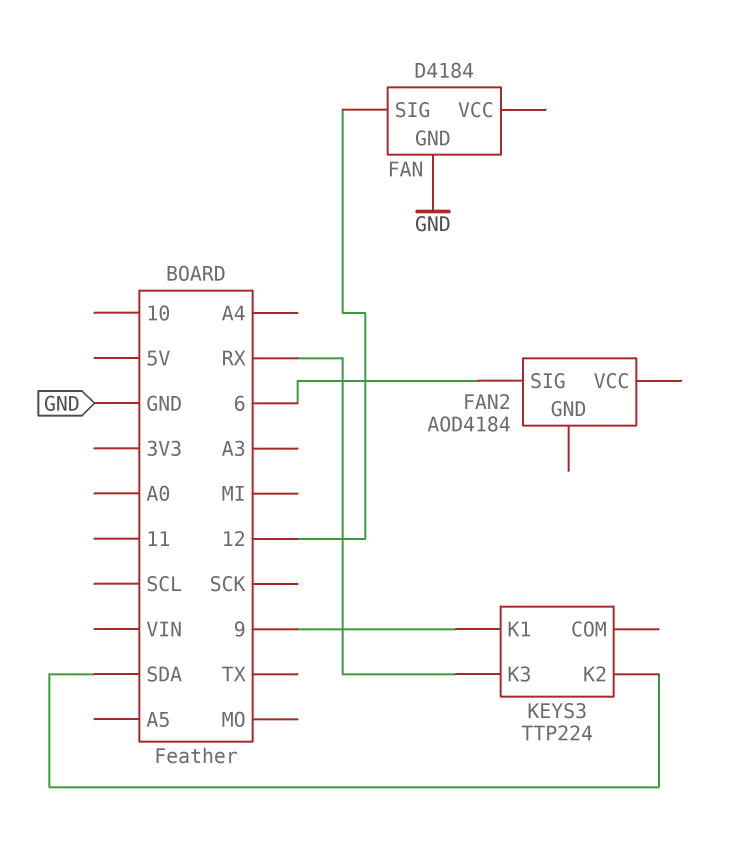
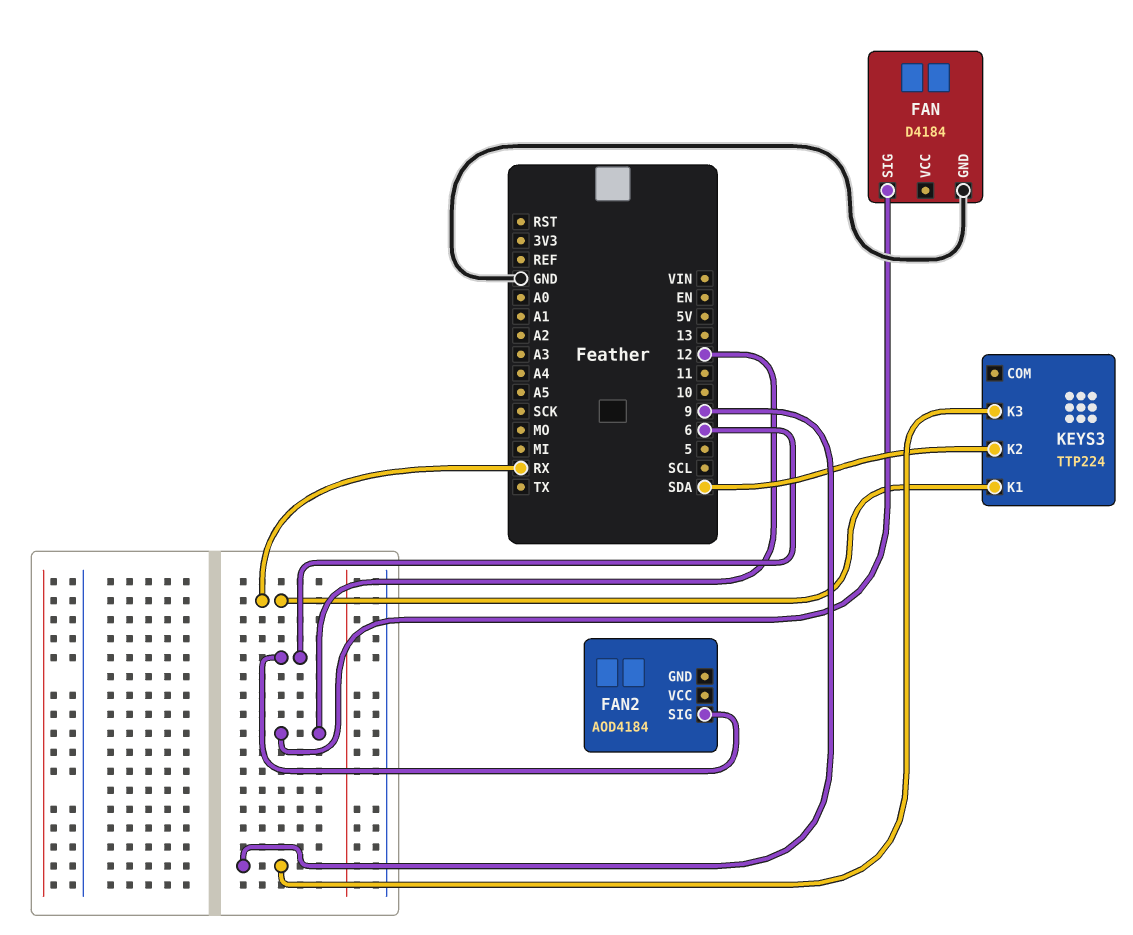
KEYS3 pin K1: 9 -> RX
KEYS3 pin K3: RX -> 9

